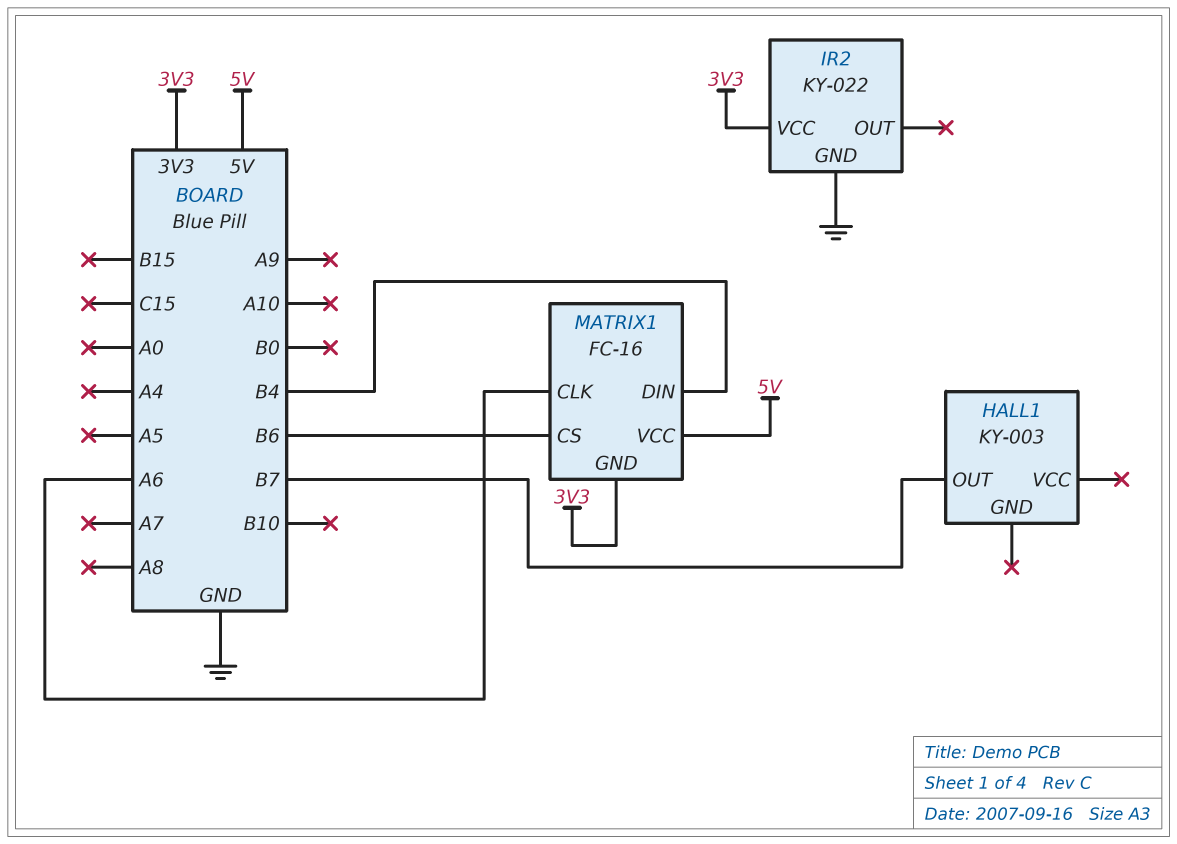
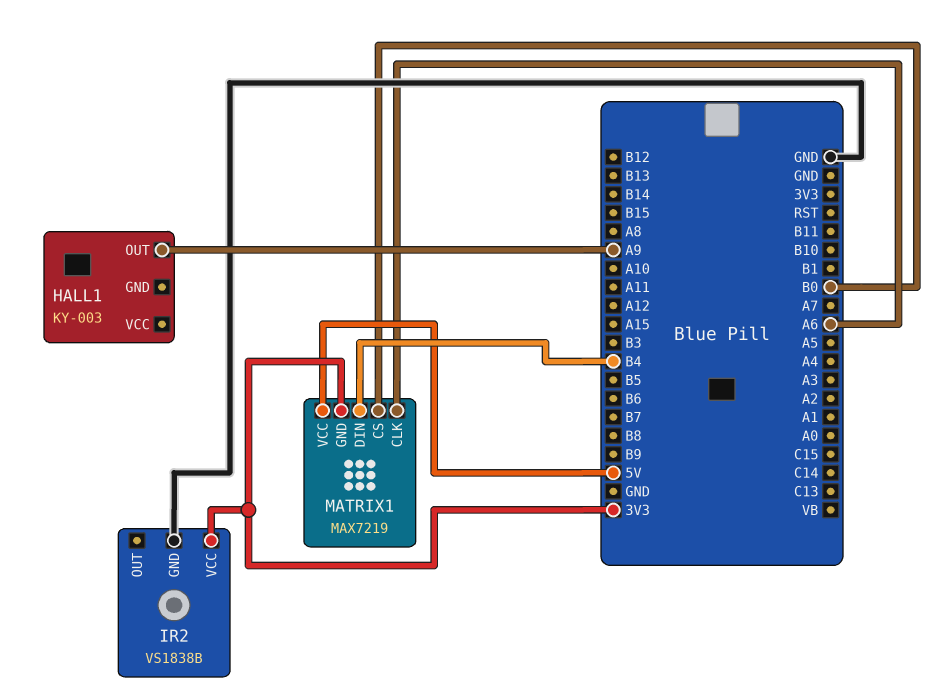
HALL1 pin OUT: B7 -> A9
IR2: KY-022 -> VS1838B
MATRIX1: FC-16 -> MAX7219
MATRIX1 pin CS: B6 -> B0

